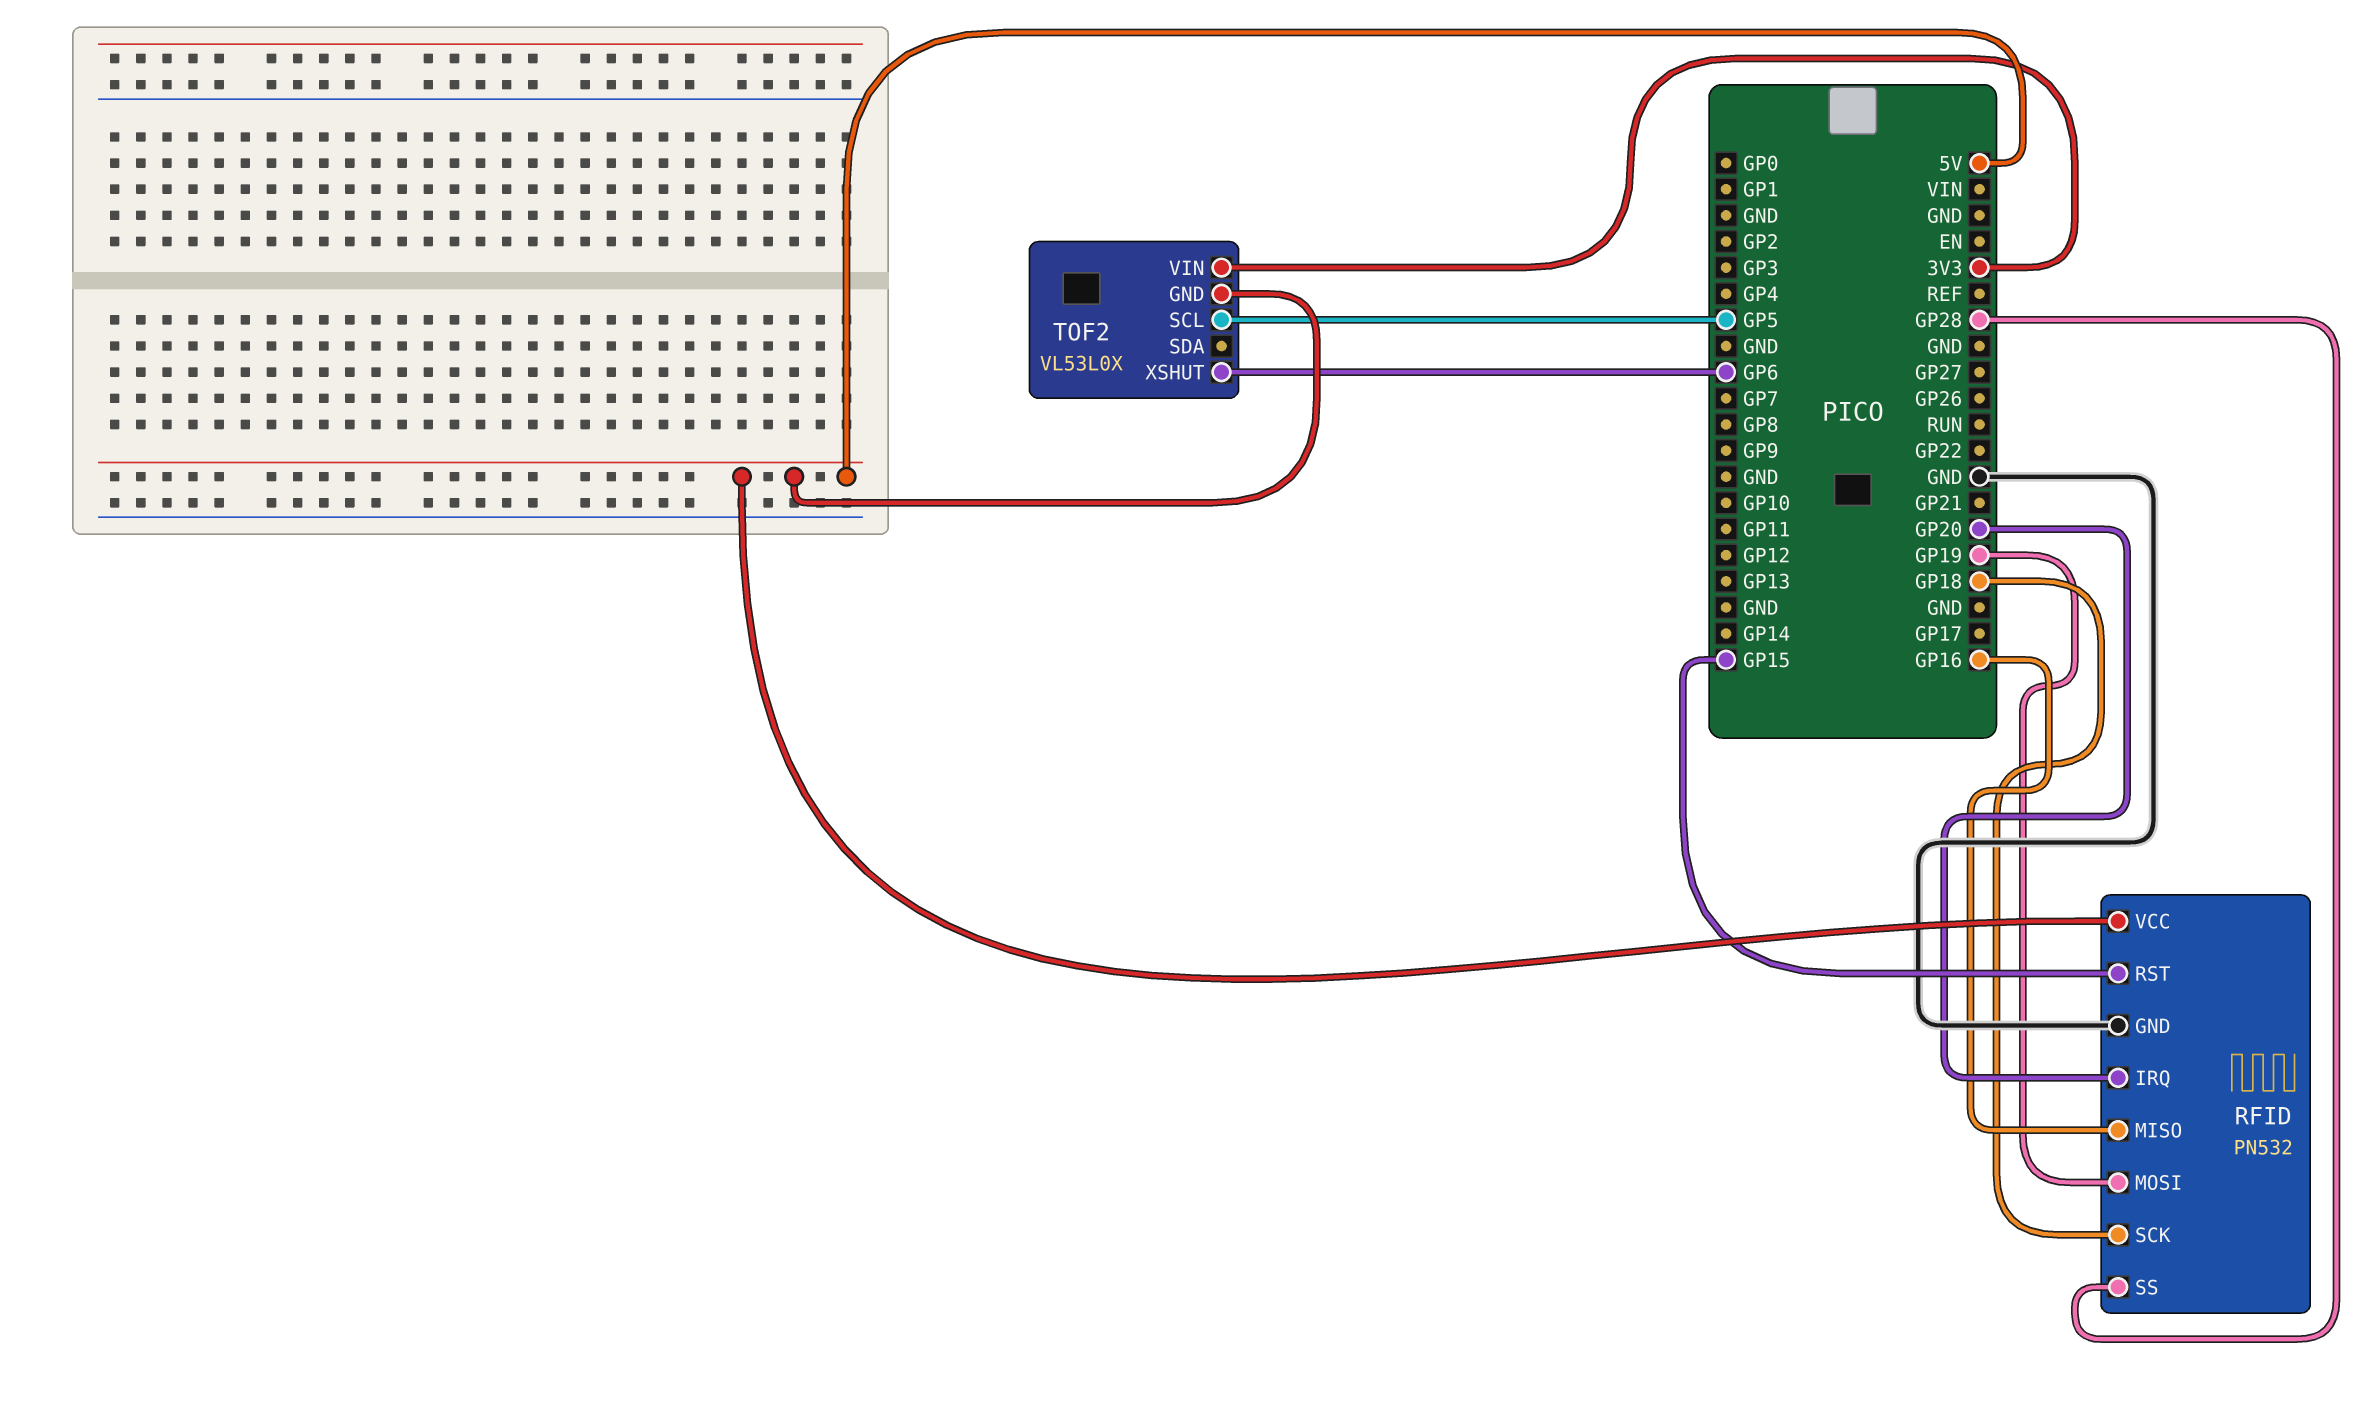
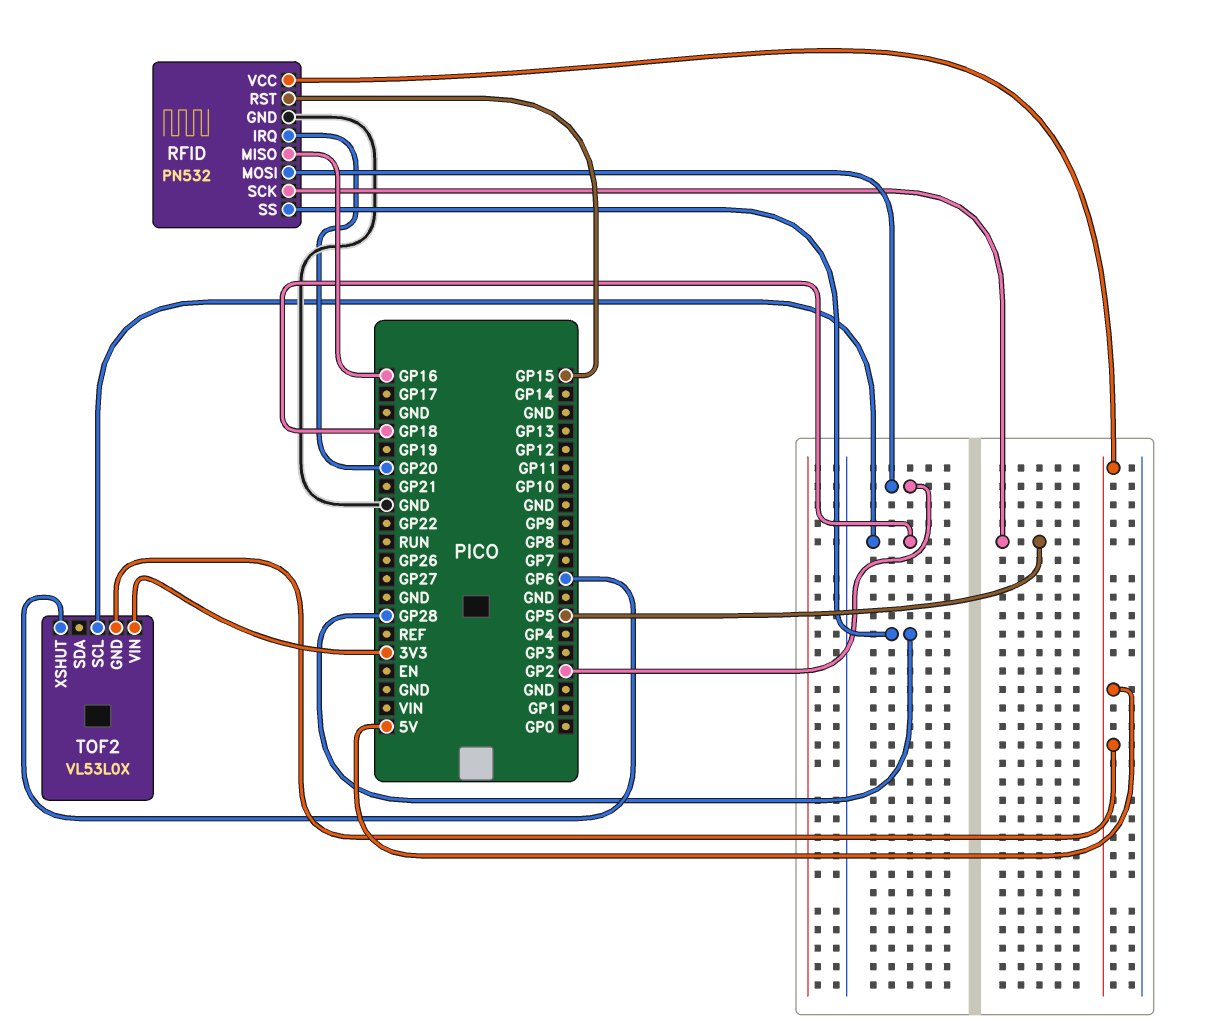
RFID pin MOSI: GP19 -> GP2
RFID pin SCK: GP18 -> GP5
TOF2 pin SCL: GP5 -> GP18

